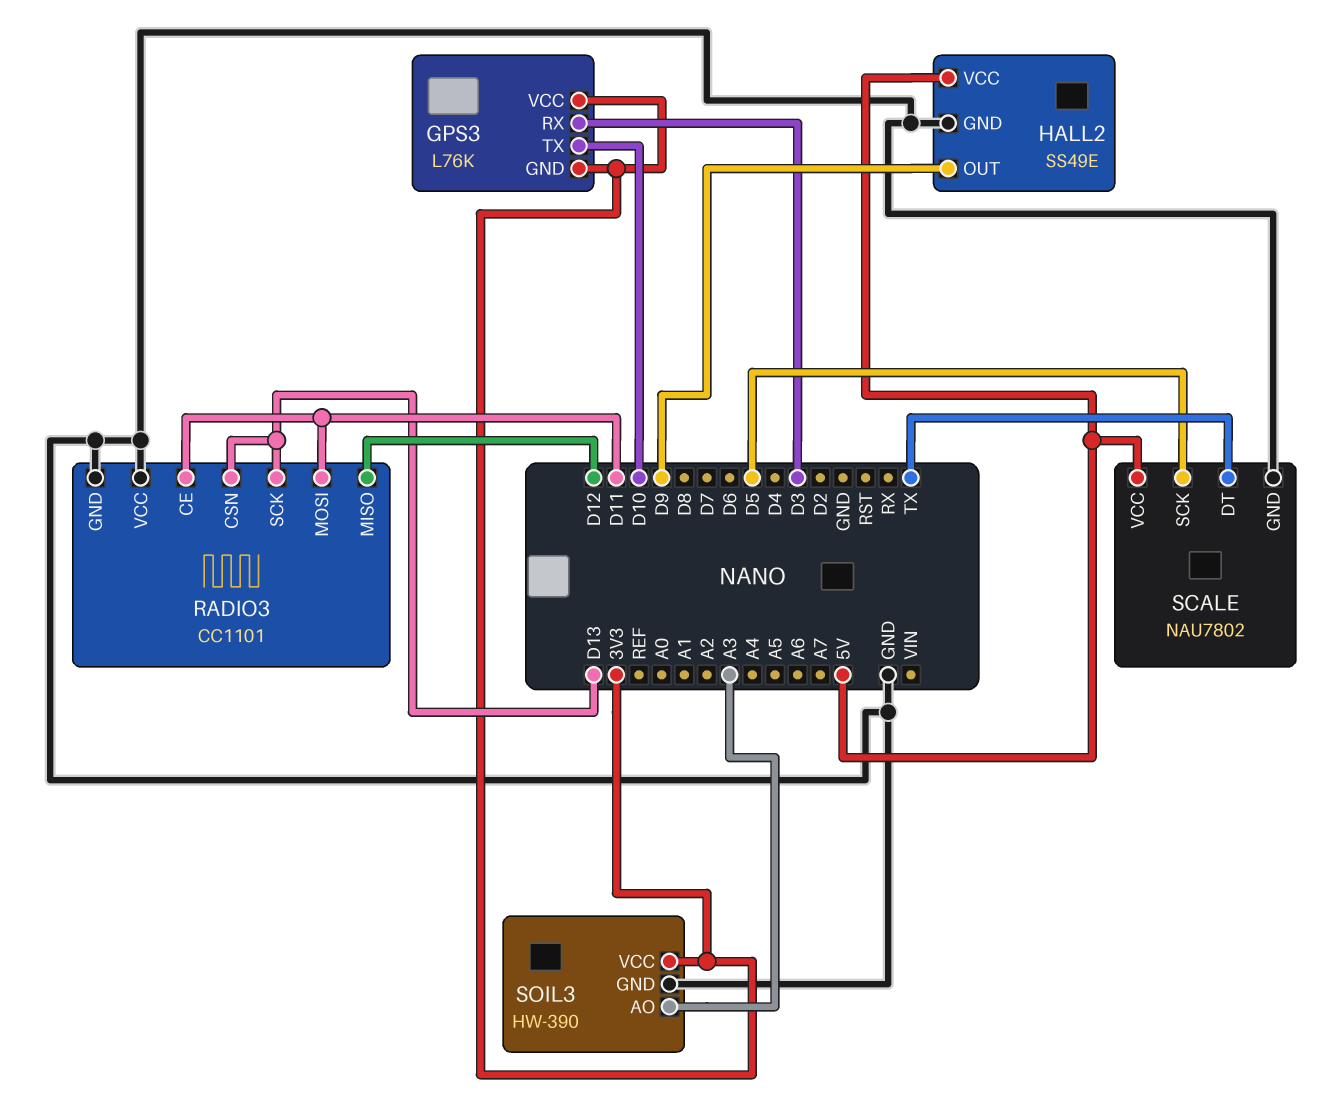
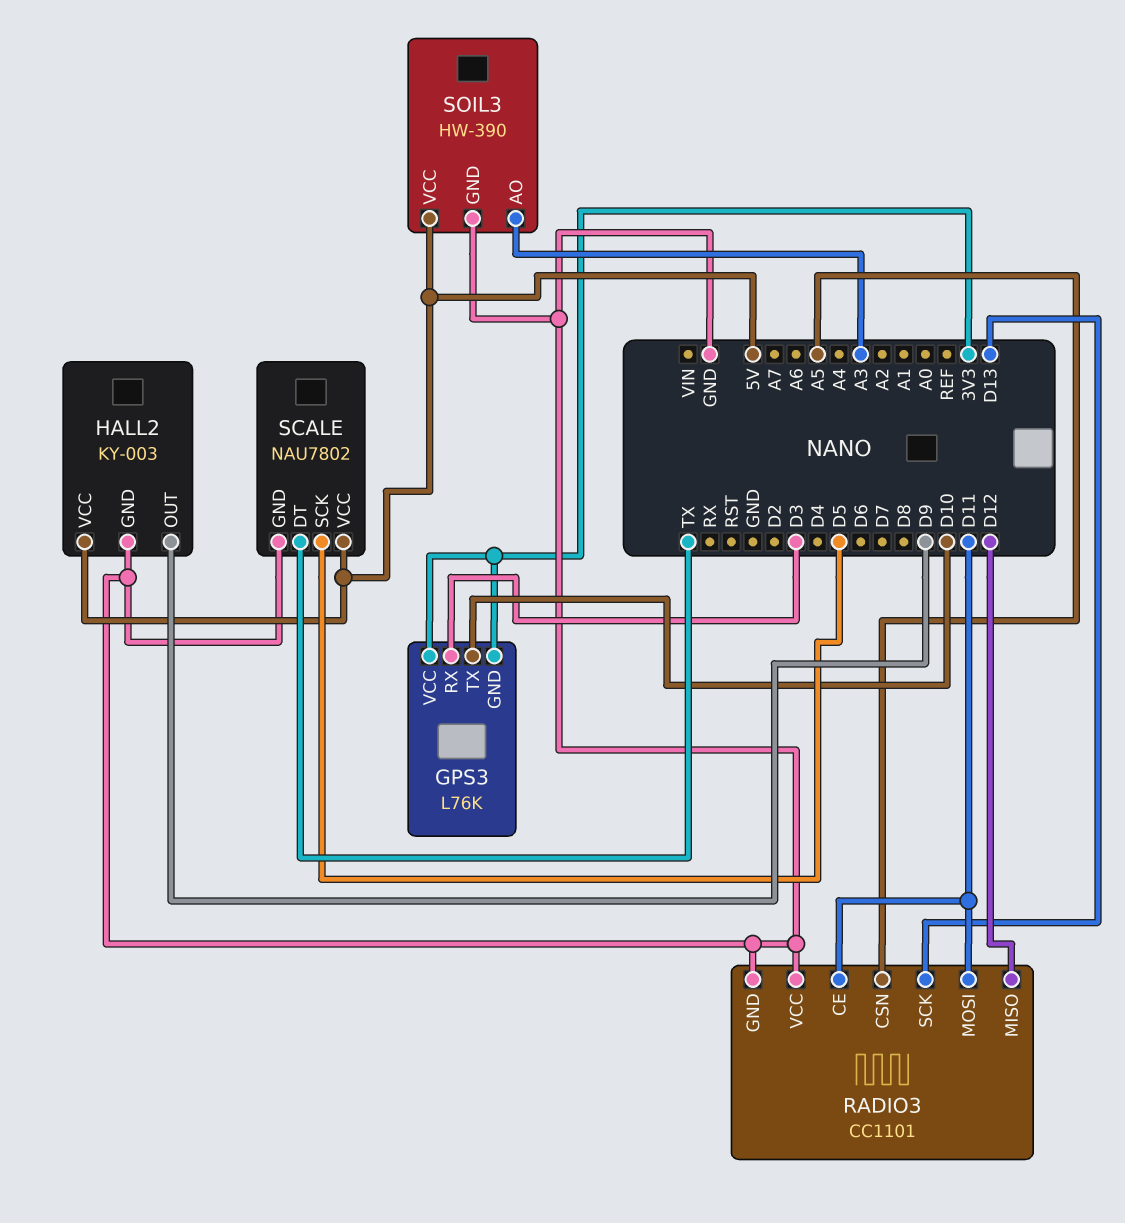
HALL2: SS49E -> KY-003
RADIO3 pin CSN: D13 -> A5
SOIL3 pin VCC: 3V3 -> 5V

